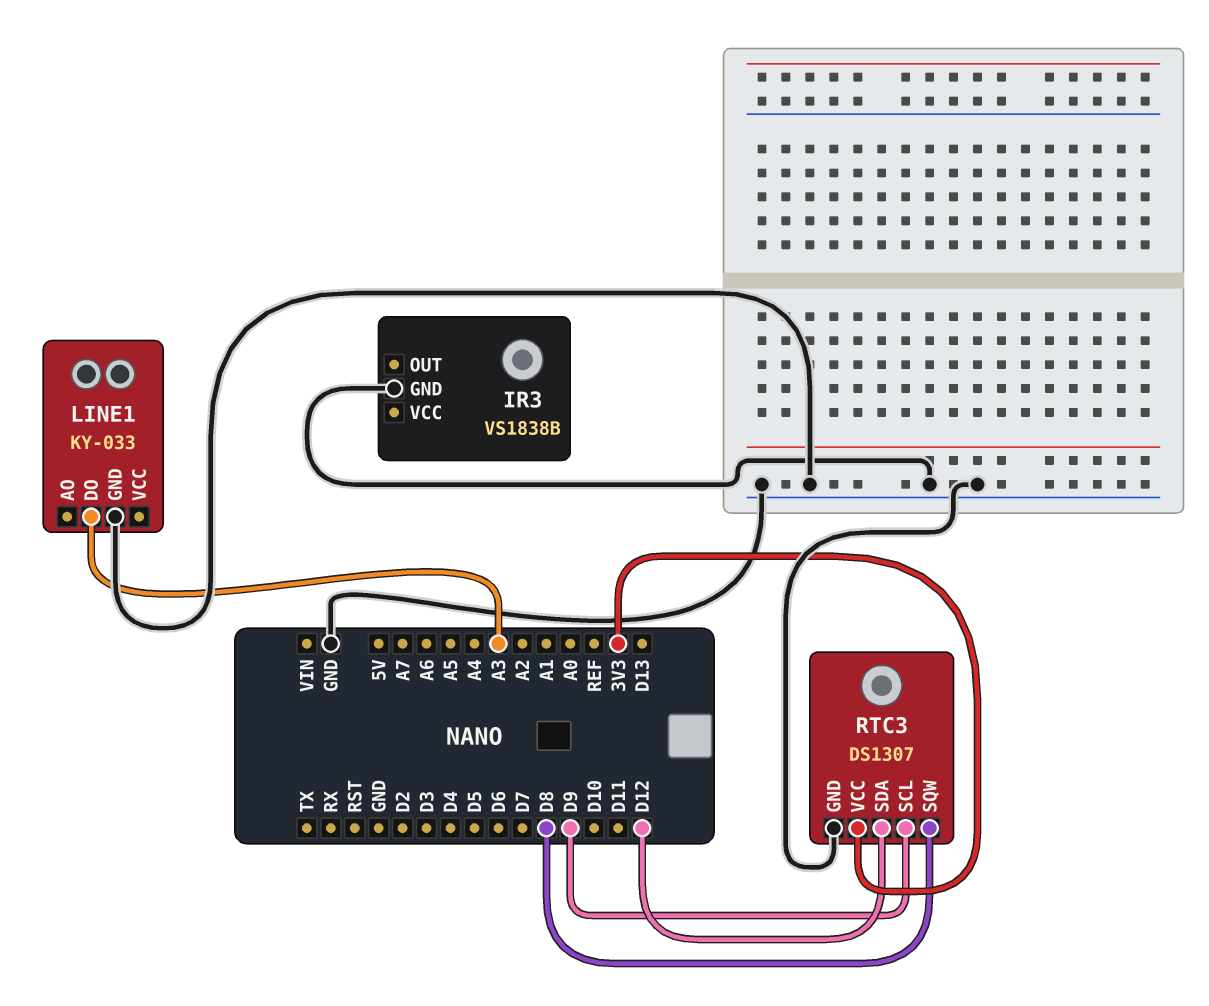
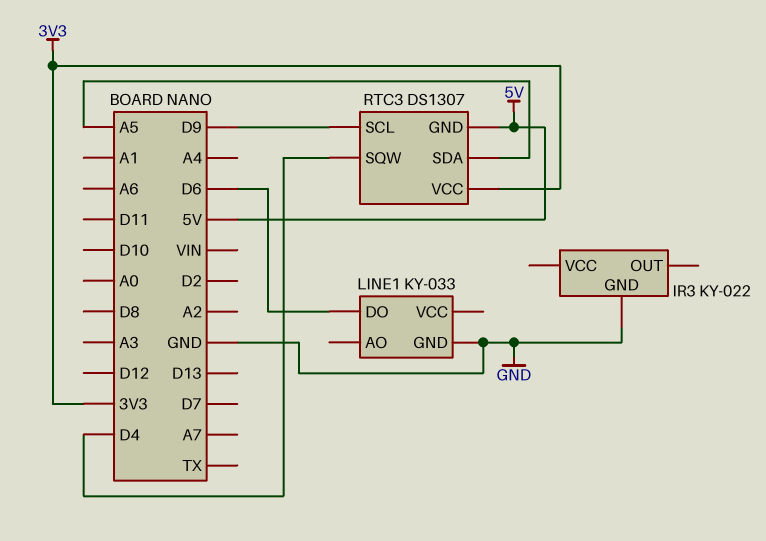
IR3: VS1838B -> KY-022
LINE1 pin DO: A3 -> D6
RTC3 pin GND: GND -> 5V
RTC3 pin SDA: D12 -> A5
RTC3 pin SQW: D8 -> D4

